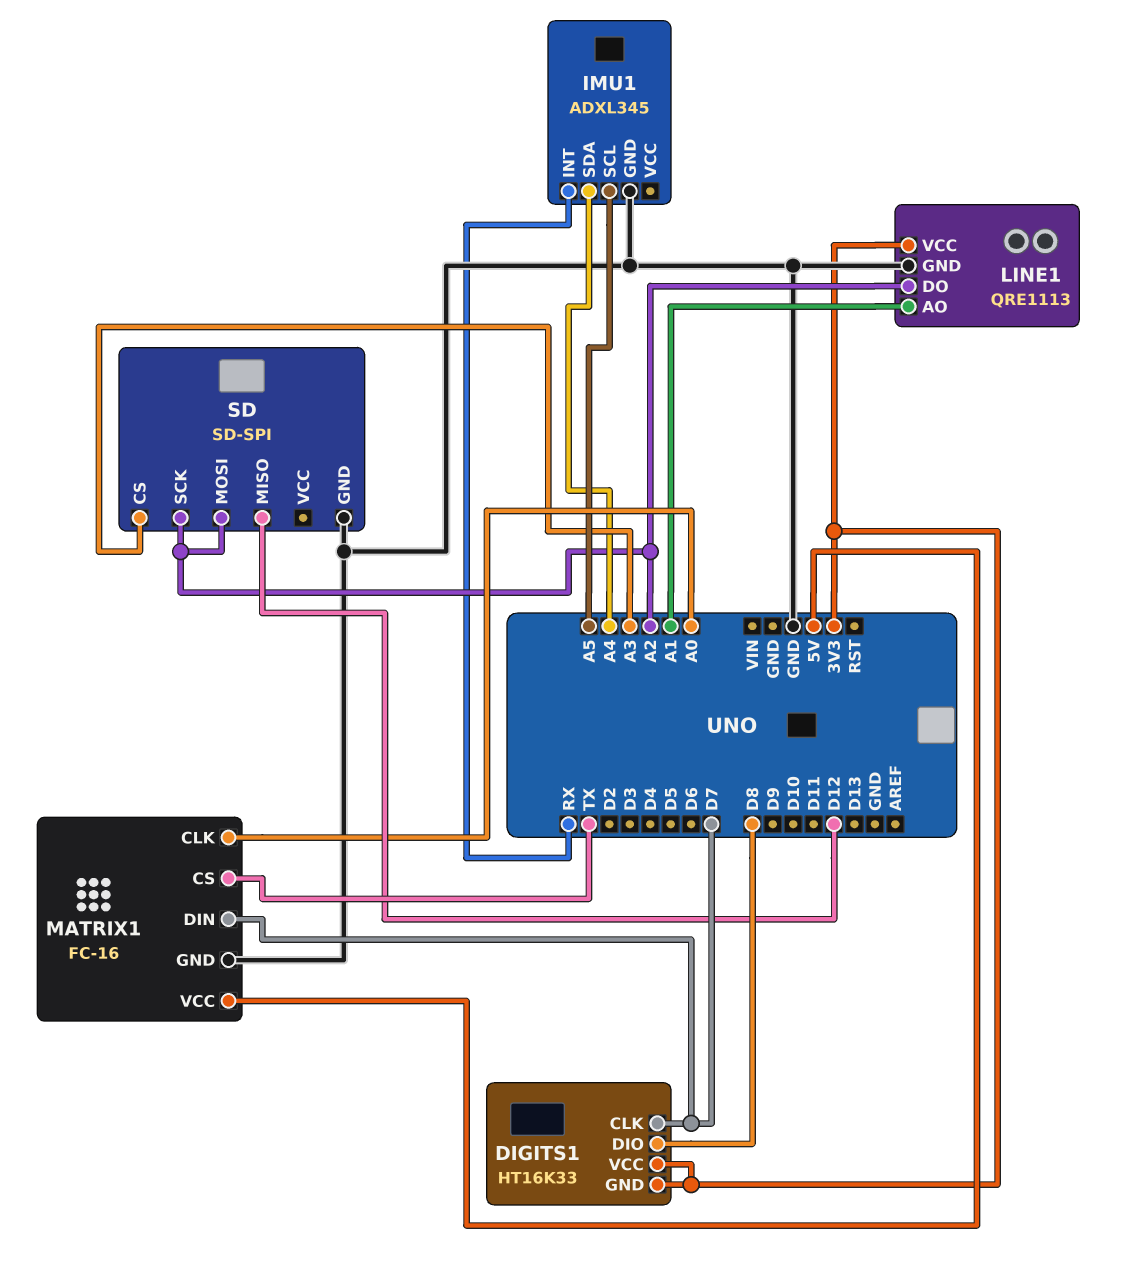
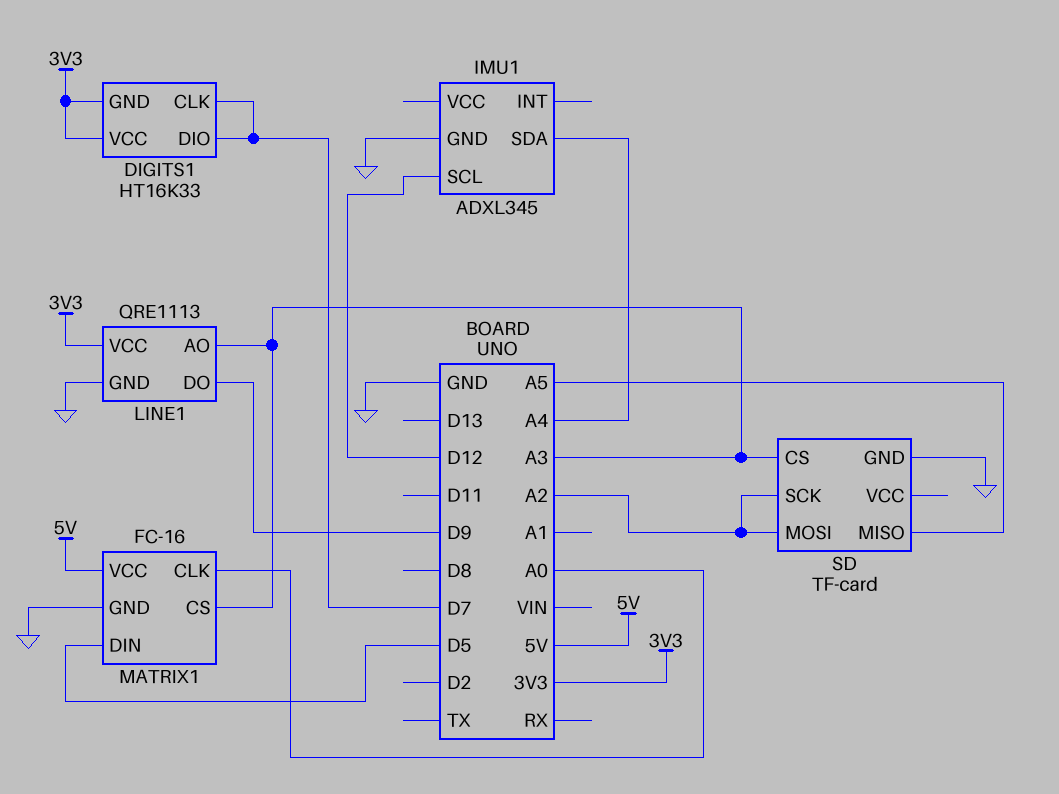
DIGITS1 pin DIO: D8 -> D7
IMU1 pin INT: RX -> none
IMU1 pin SCL: A5 -> D12
LINE1 pin AO: A1 -> A3
LINE1 pin DO: A2 -> D9
MATRIX1 pin CS: TX -> A3
MATRIX1 pin DIN: D7 -> D5
SD: SD-SPI -> TF-card
SD pin MISO: D12 -> A5

